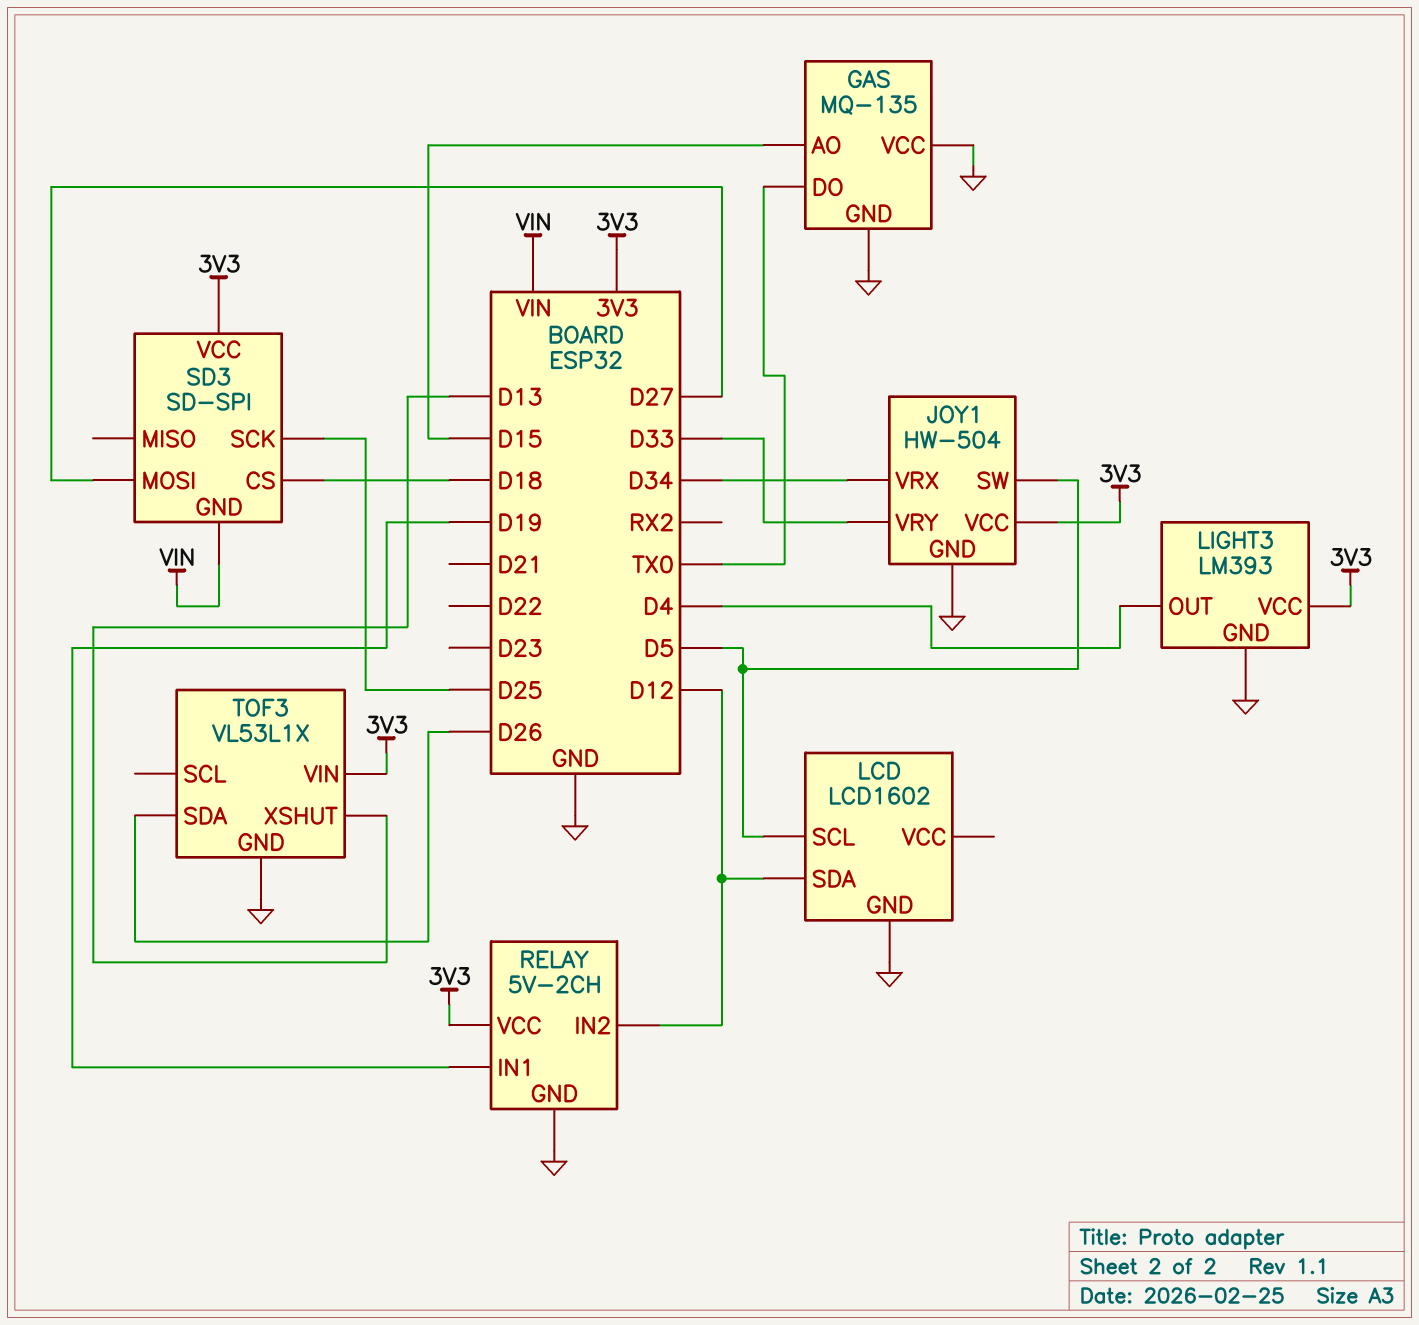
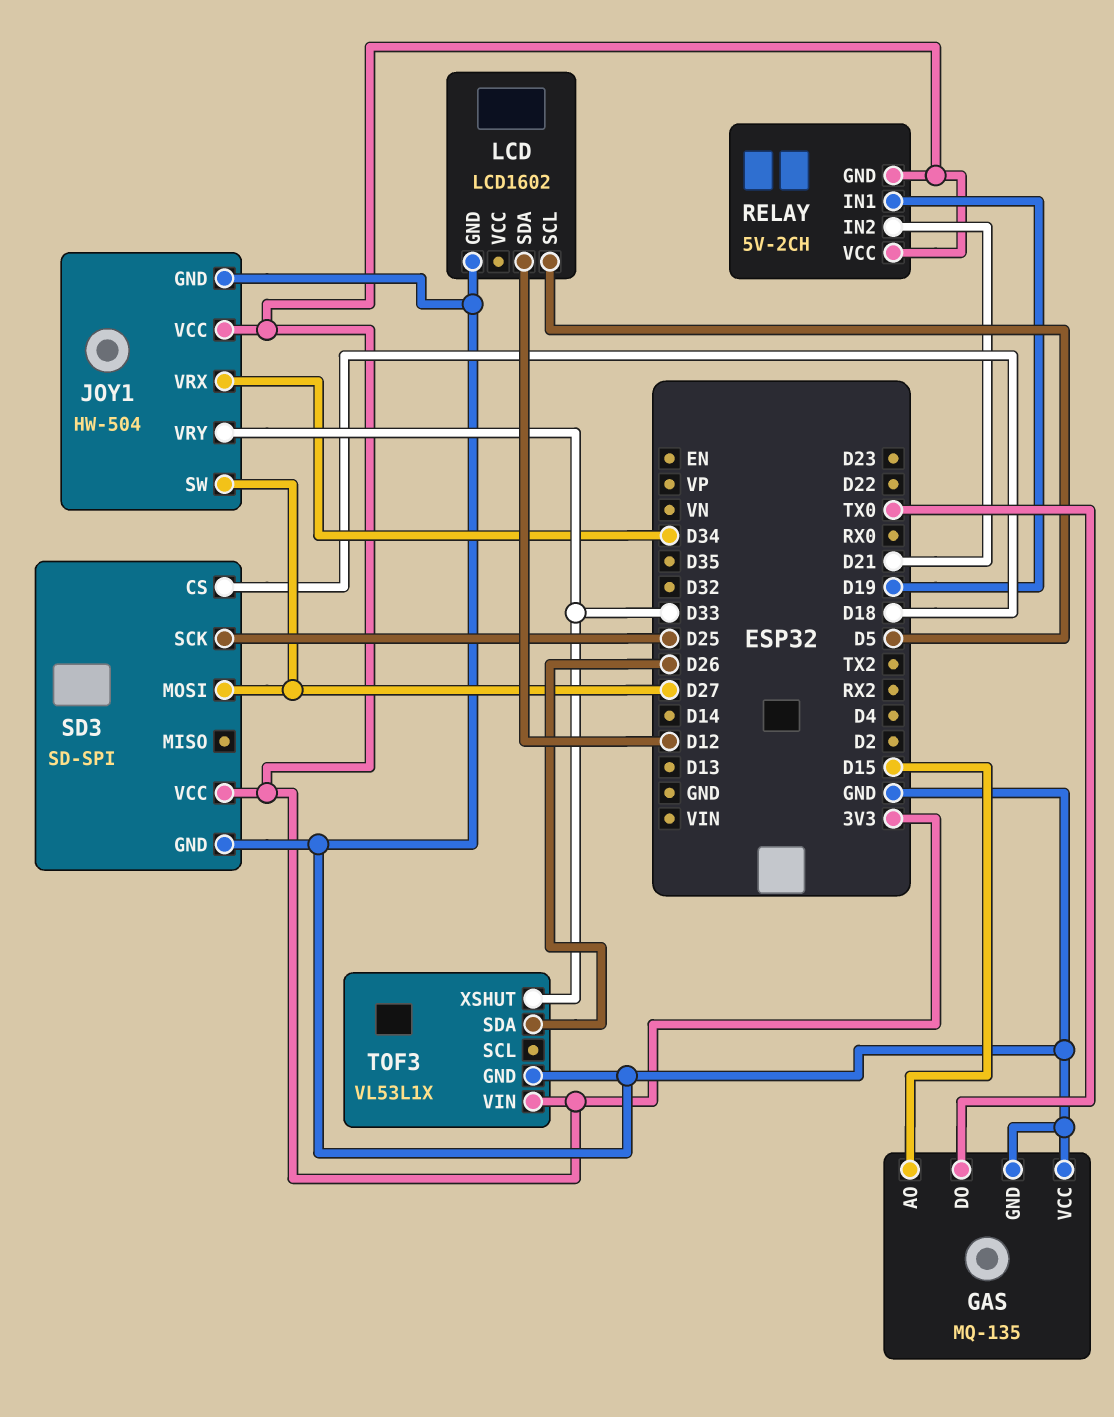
JOY1 pin SW: D5 -> D27
LIGHT3: LM393 -> none
LIGHT3 pin GND: GND -> none
LIGHT3 pin OUT: D4 -> none
LIGHT3 pin VCC: 3V3 -> none
RELAY pin GND: GND -> 3V3
RELAY pin IN2: D12 -> D21
SD3 pin GND: VIN -> GND
TOF3 pin XSHUT: D13 -> D33

